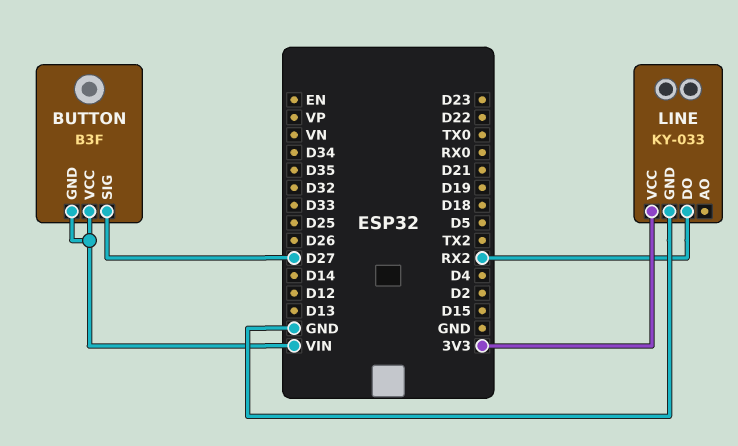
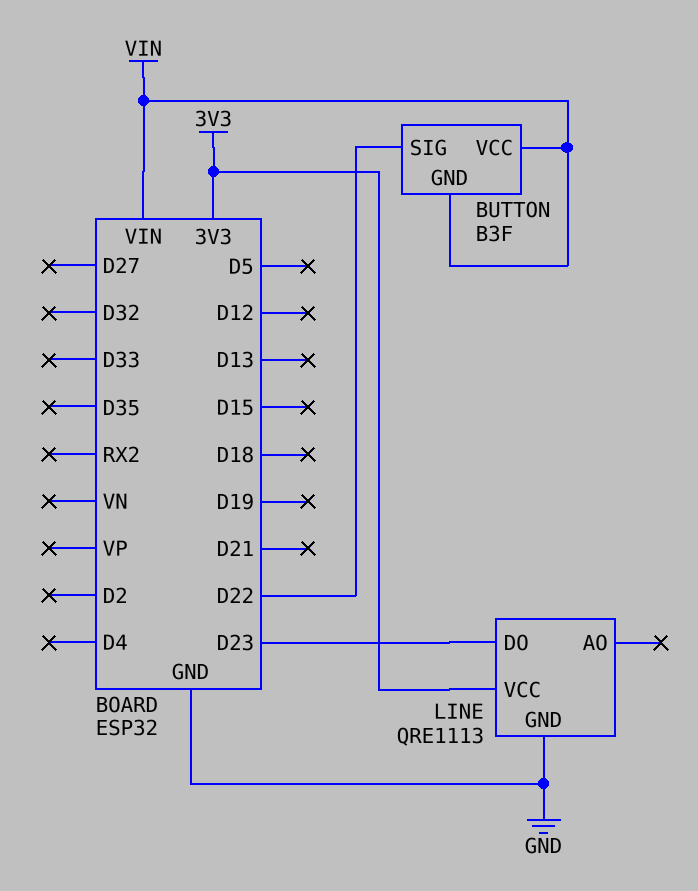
BUTTON pin SIG: D27 -> D22
LINE: KY-033 -> QRE1113
LINE pin DO: RX2 -> D23

